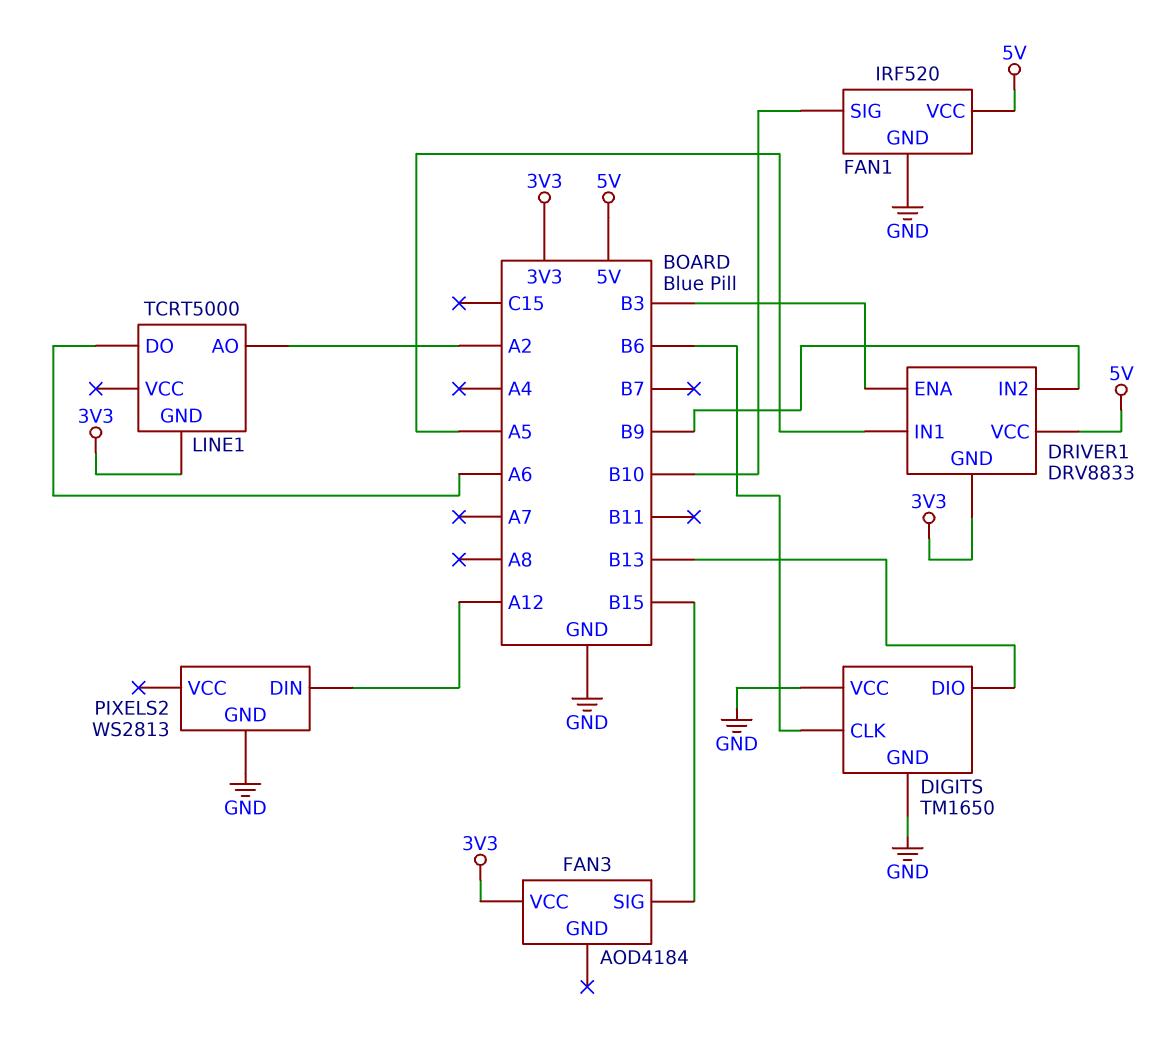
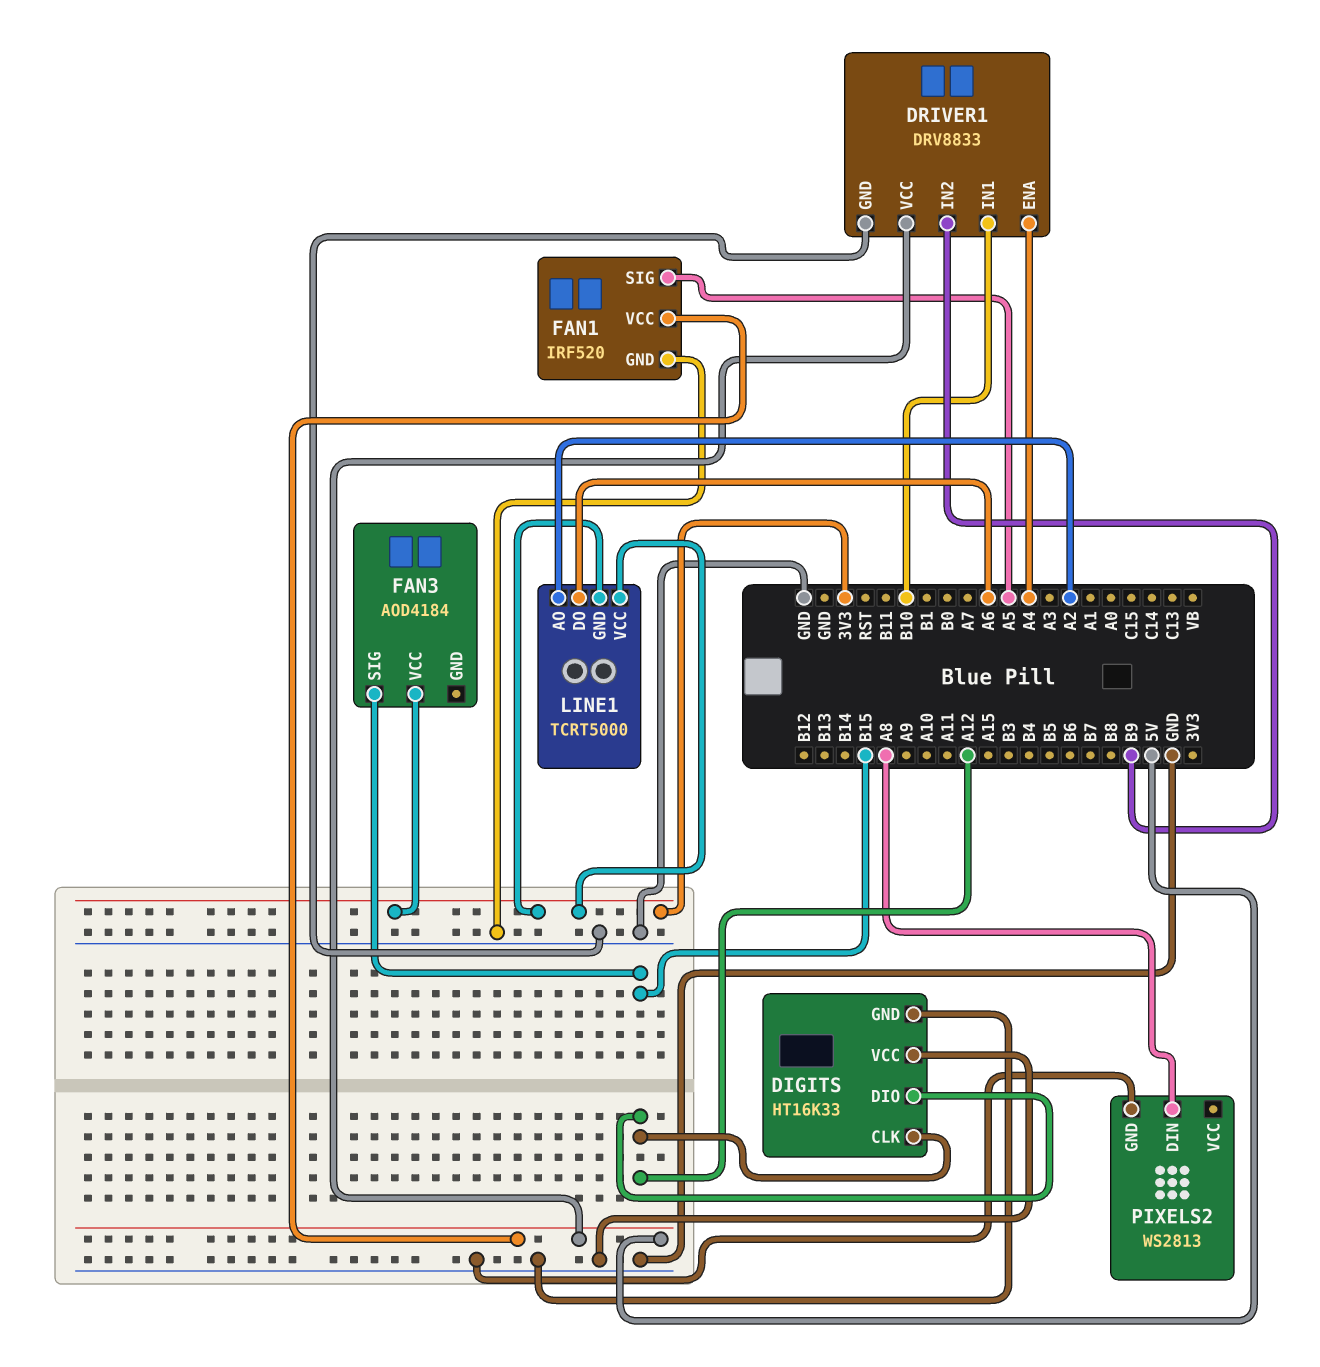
DIGITS: TM1650 -> HT16K33
DIGITS pin CLK: B6 -> A12
DIGITS pin DIO: B13 -> A12
DRIVER1 pin ENA: B3 -> A4
DRIVER1 pin GND: 3V3 -> GND
DRIVER1 pin IN1: A5 -> B10
FAN1 pin SIG: B10 -> A5
LINE1 pin VCC: none -> 3V3
PIXELS2 pin DIN: A12 -> A8

